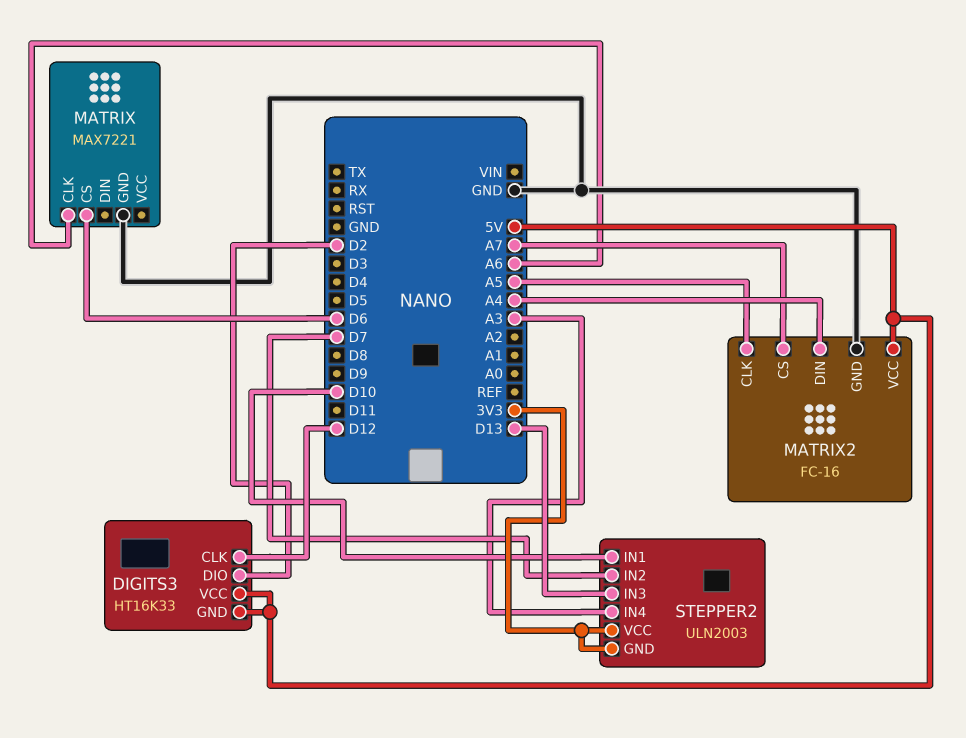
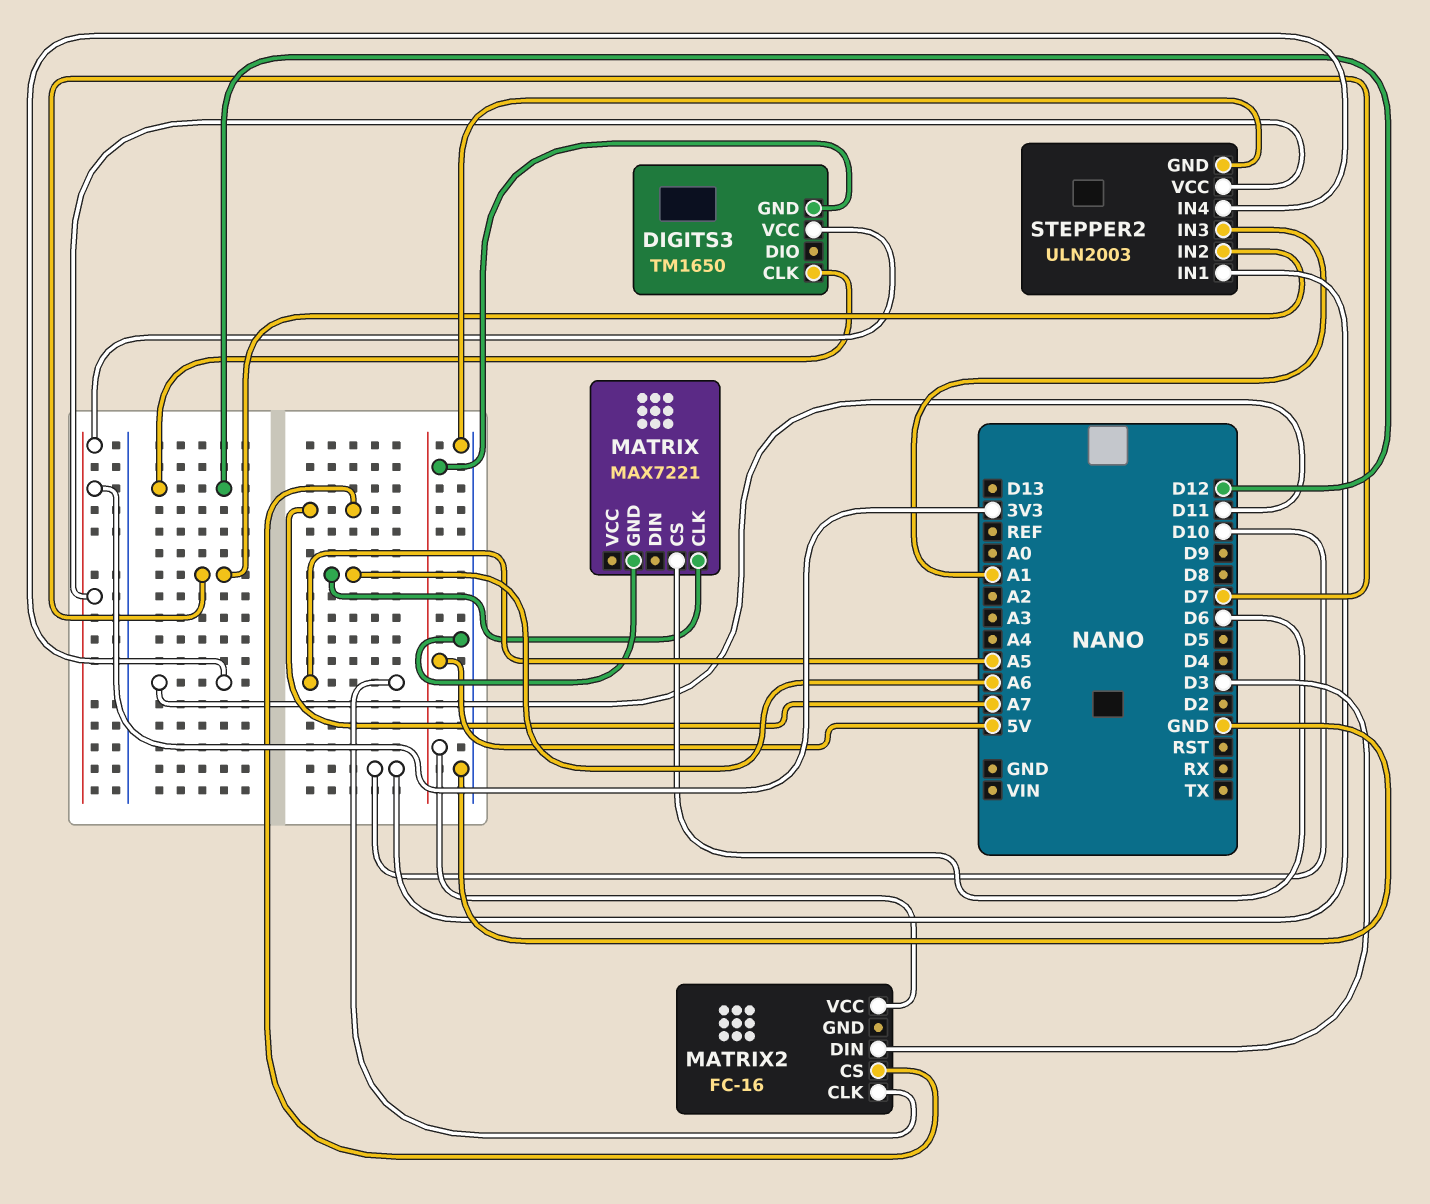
DIGITS3: HT16K33 -> TM1650
DIGITS3 pin DIO: D2 -> none
DIGITS3 pin VCC: 5V -> 3V3
MATRIX2 pin DIN: A4 -> D3
MATRIX2 pin GND: GND -> none
STEPPER2 pin GND: 3V3 -> GND
STEPPER2 pin IN3: D13 -> A1
STEPPER2 pin IN4: A3 -> D11

